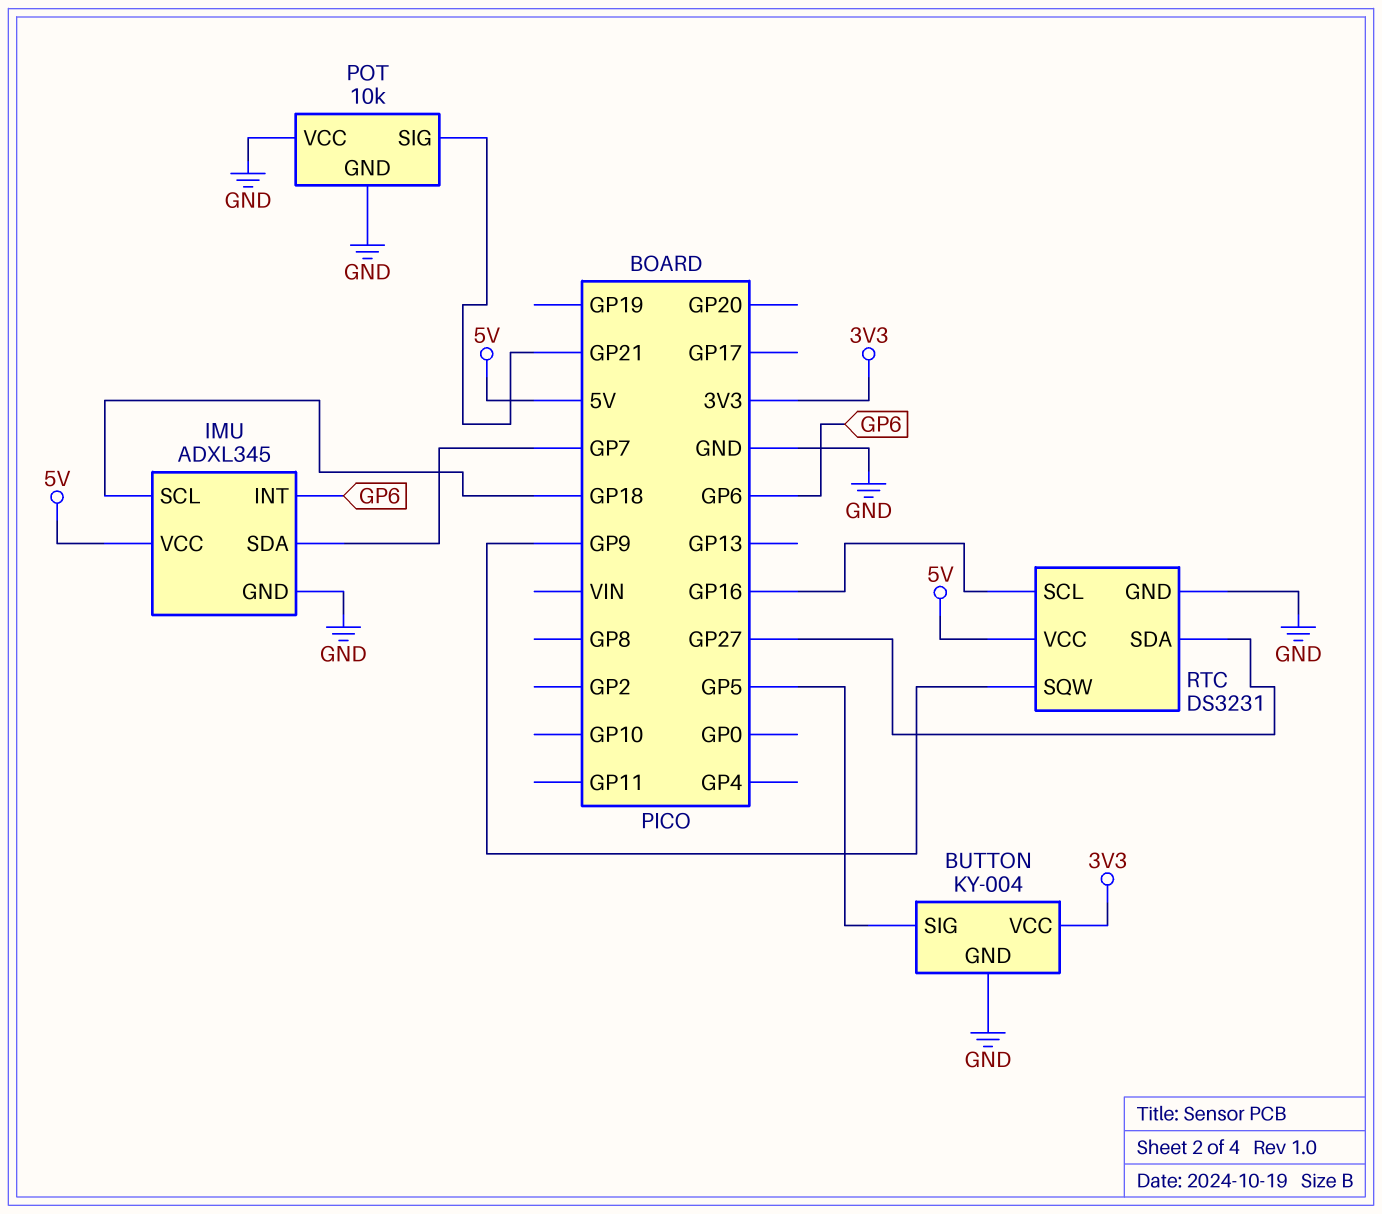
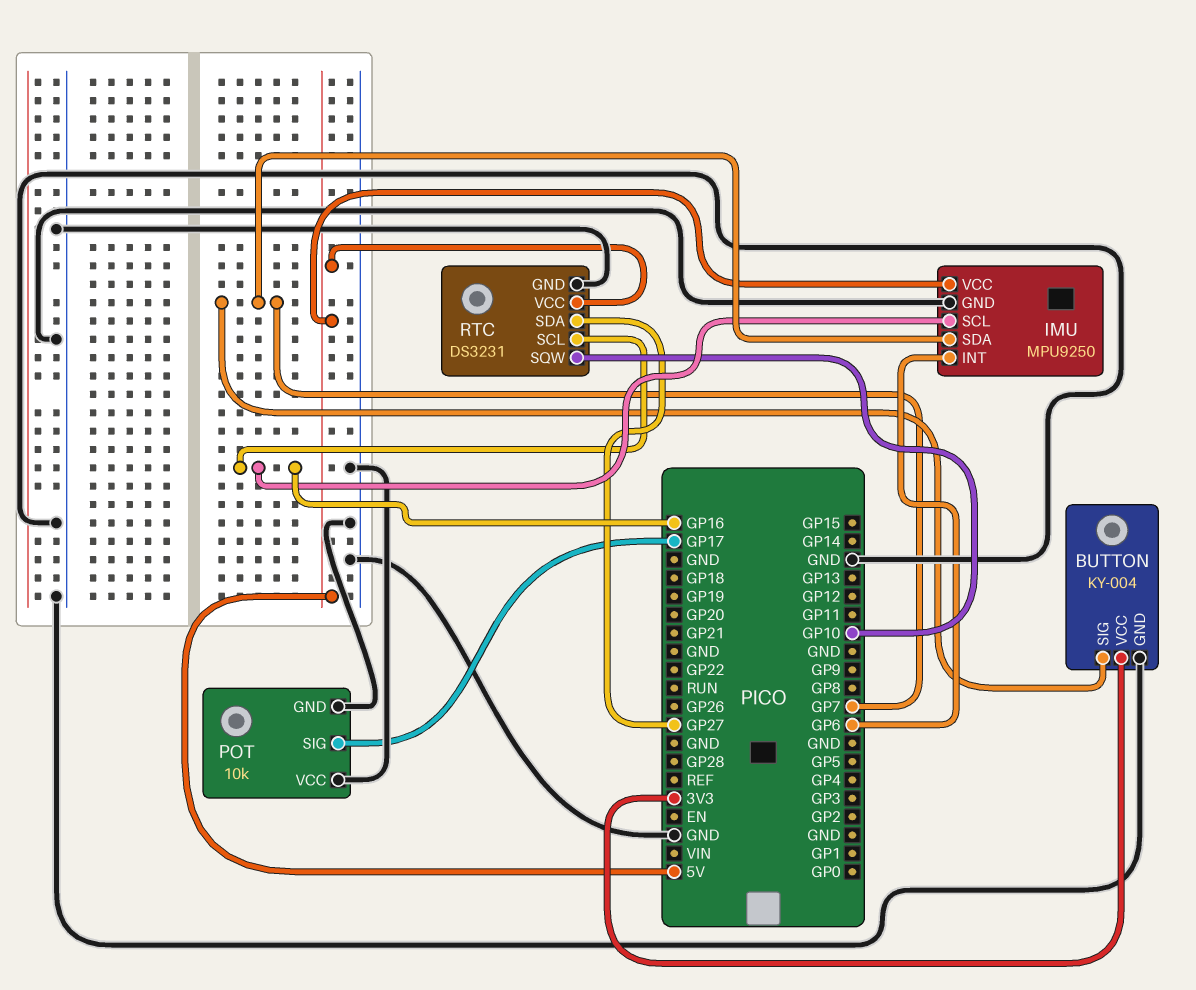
BUTTON pin SIG: GP5 -> GP7
IMU: ADXL345 -> MPU9250
IMU pin SCL: GP18 -> GP16
POT pin SIG: GP21 -> GP17
RTC pin SQW: GP9 -> GP10

